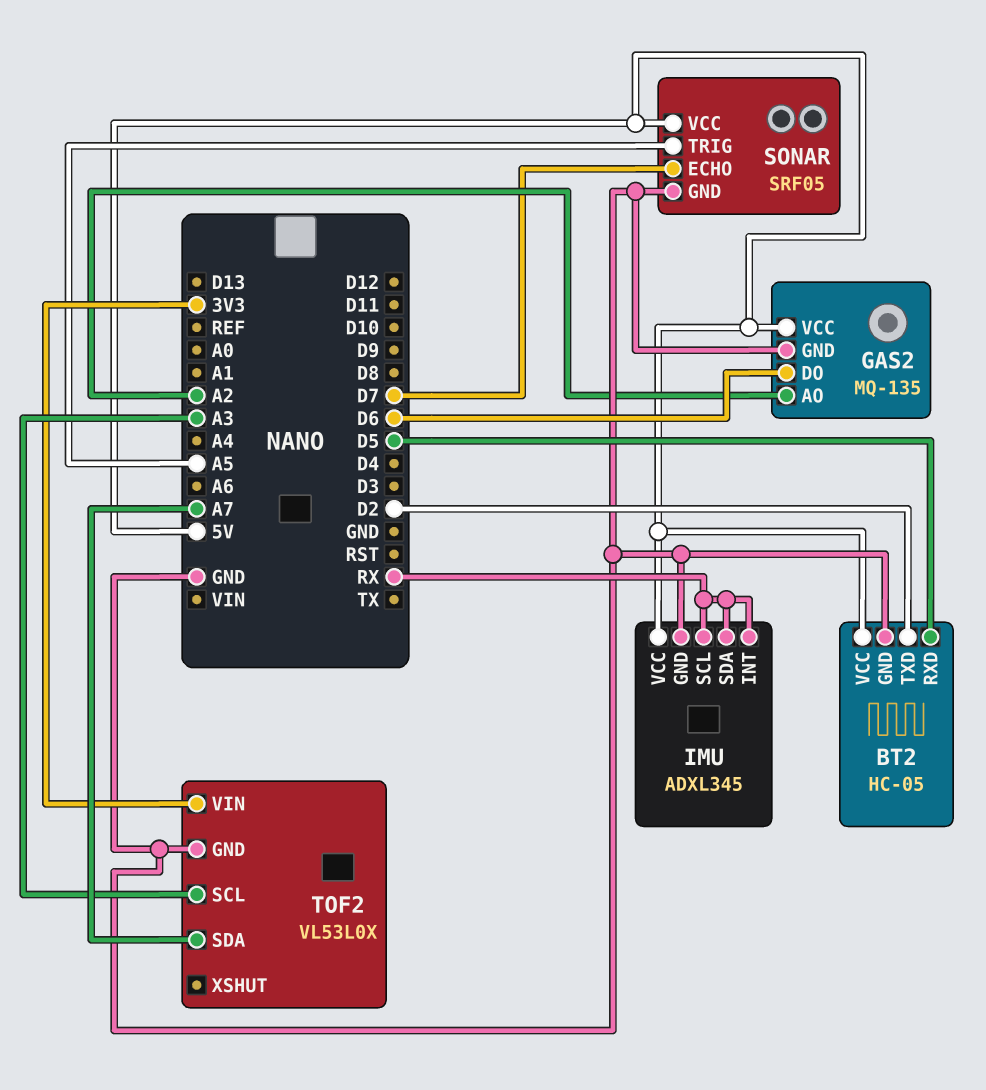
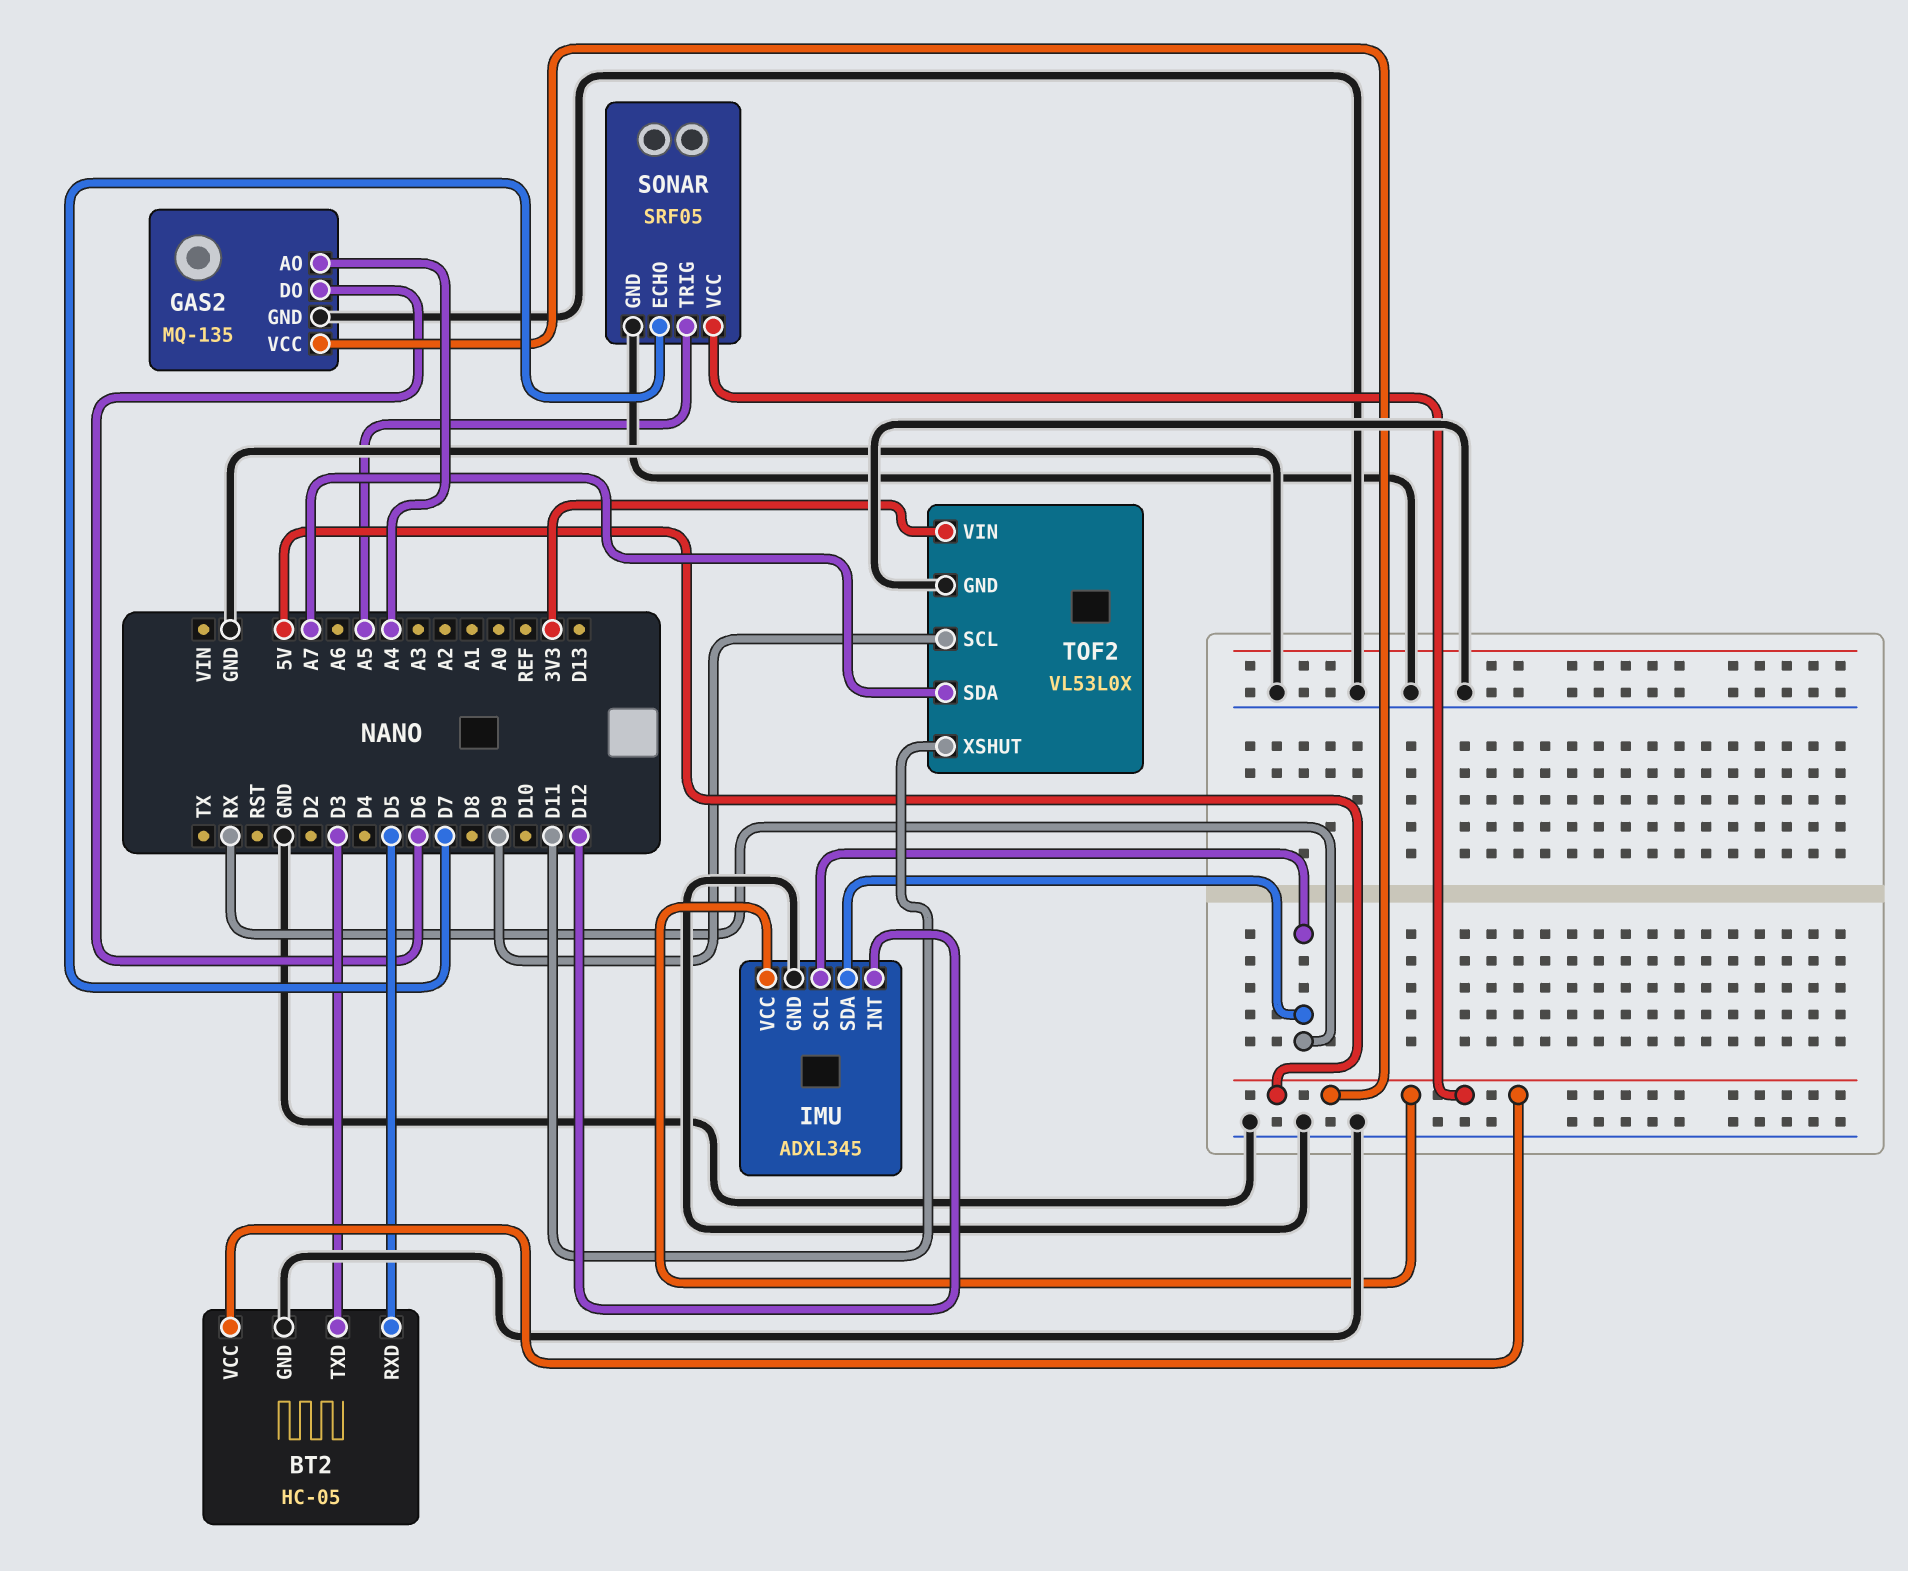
BT2 pin TXD: D2 -> D3
GAS2 pin AO: A2 -> A4
IMU pin INT: RX -> D12
TOF2 pin SCL: A3 -> D9
TOF2 pin XSHUT: none -> D11

